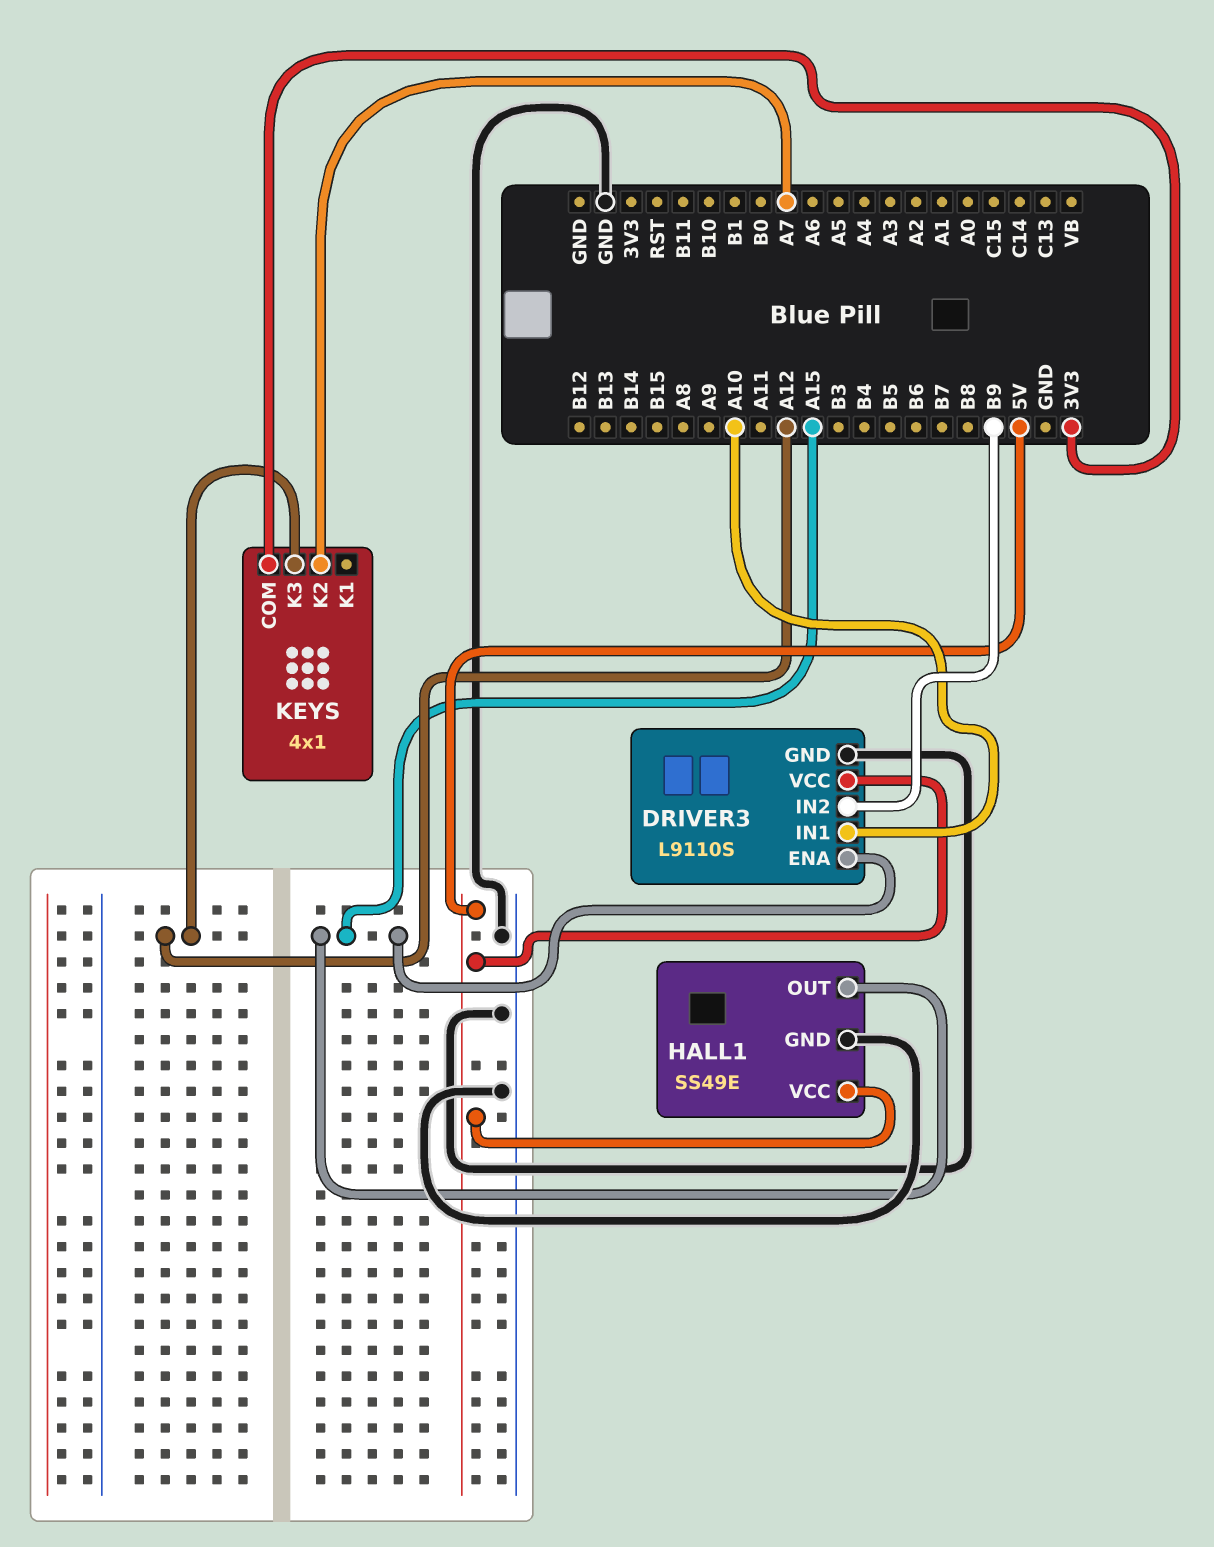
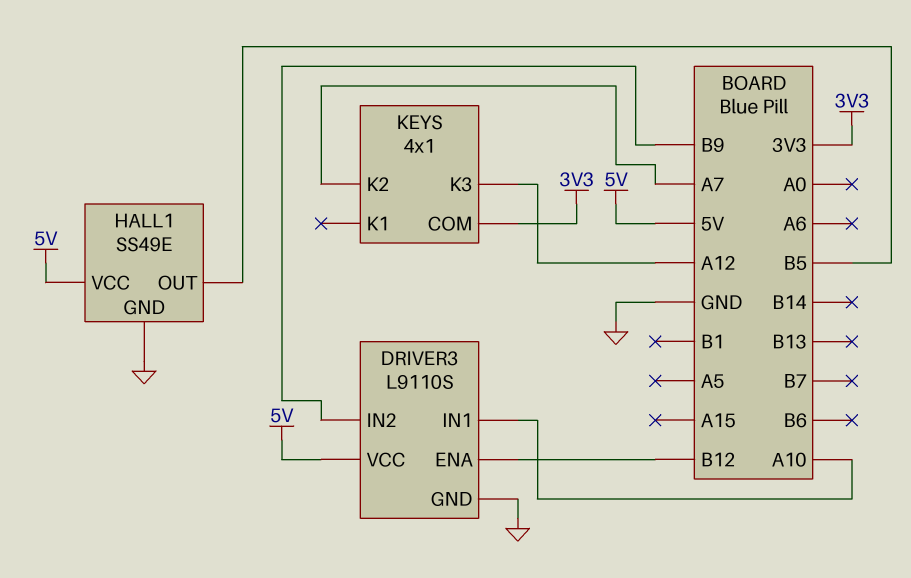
DRIVER3 pin ENA: A15 -> B12
HALL1 pin OUT: A15 -> B5

